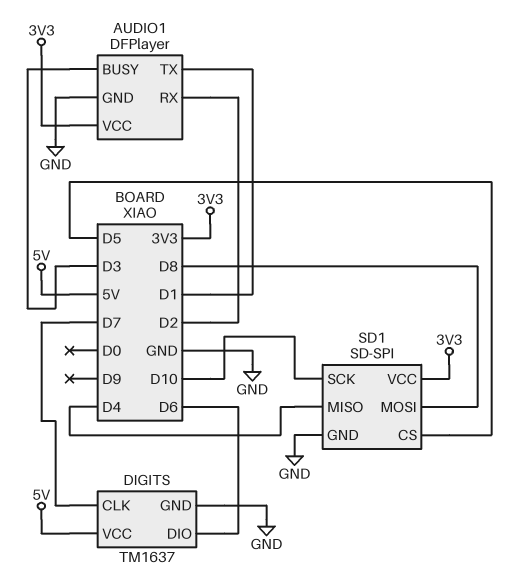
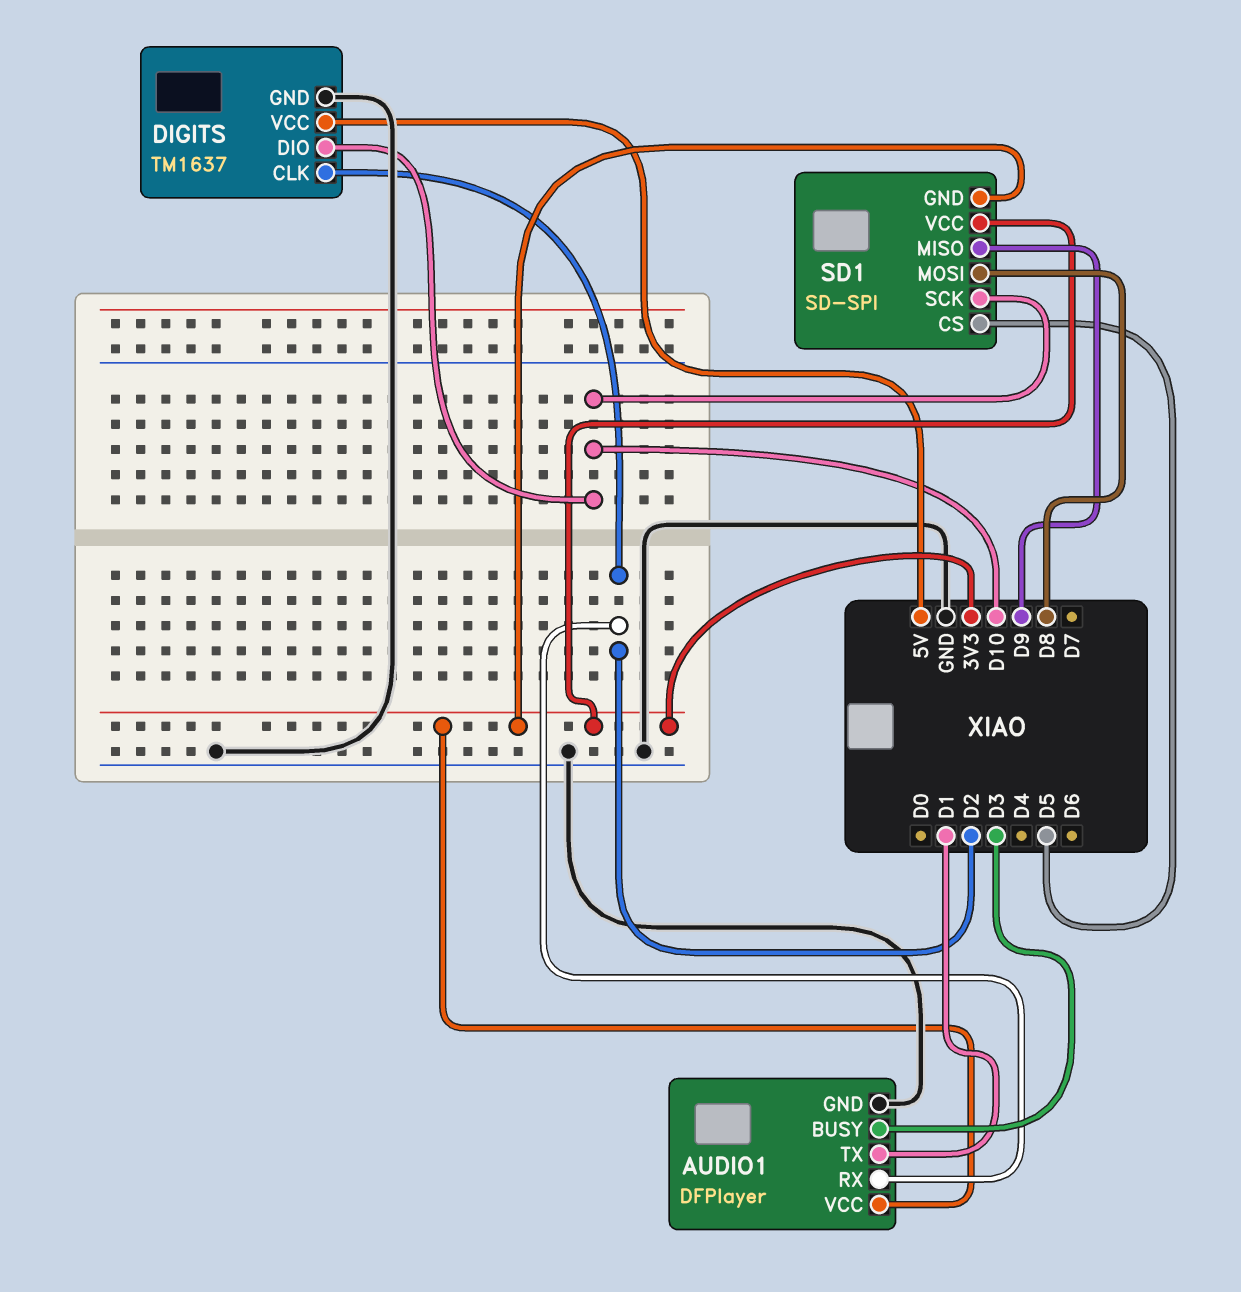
DIGITS pin CLK: D7 -> D2
DIGITS pin DIO: D6 -> D10
SD1 pin GND: GND -> 3V3
SD1 pin MISO: D4 -> D9

